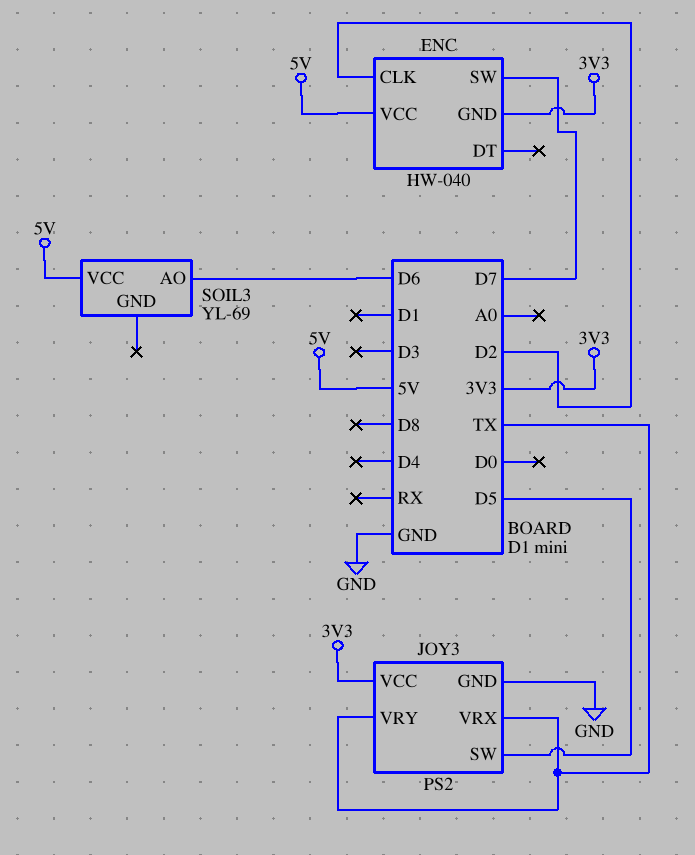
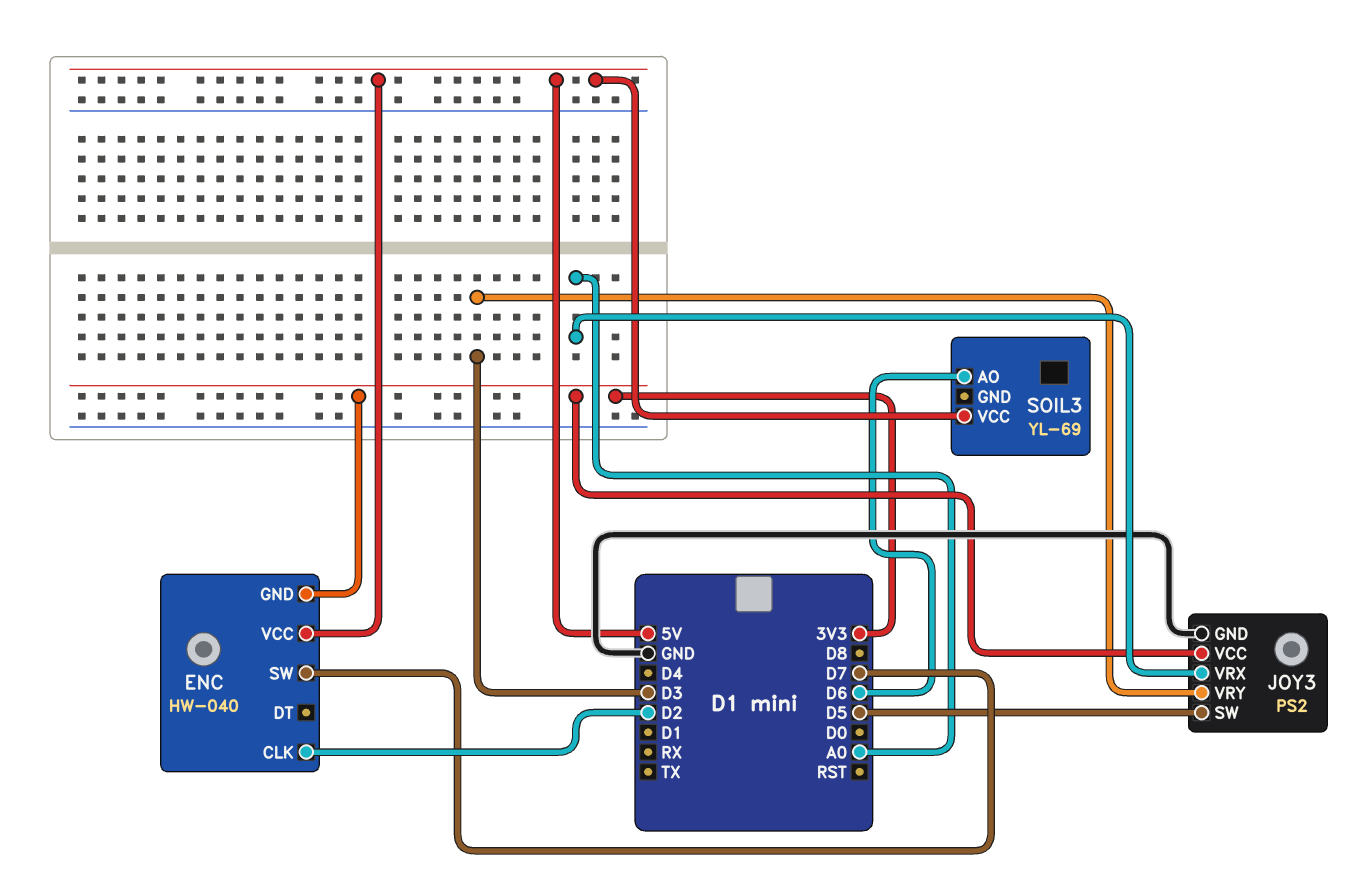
JOY3 pin VRX: TX -> A0
JOY3 pin VRY: TX -> D3

